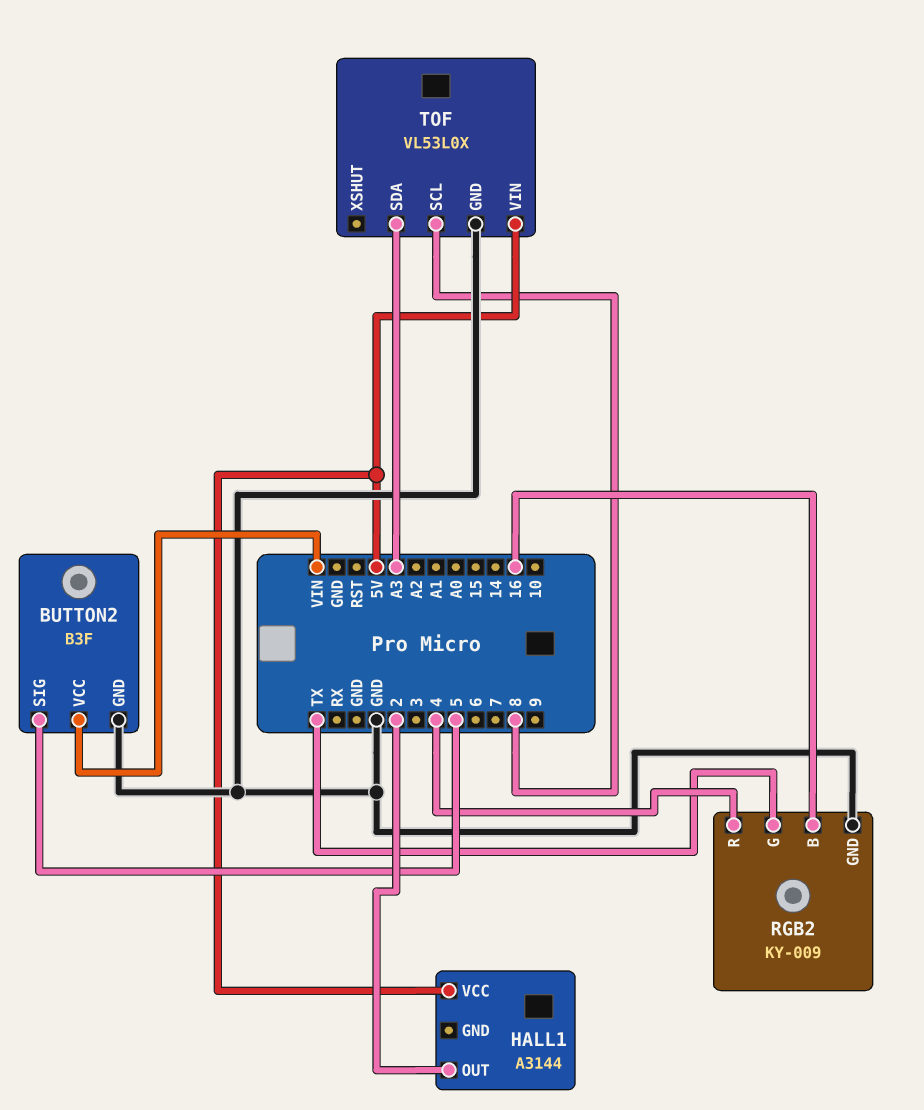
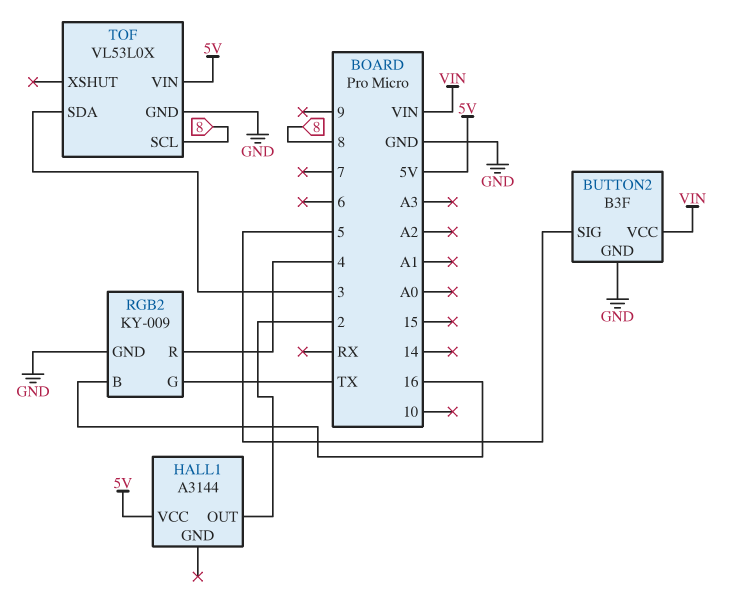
TOF pin SDA: A3 -> 3

